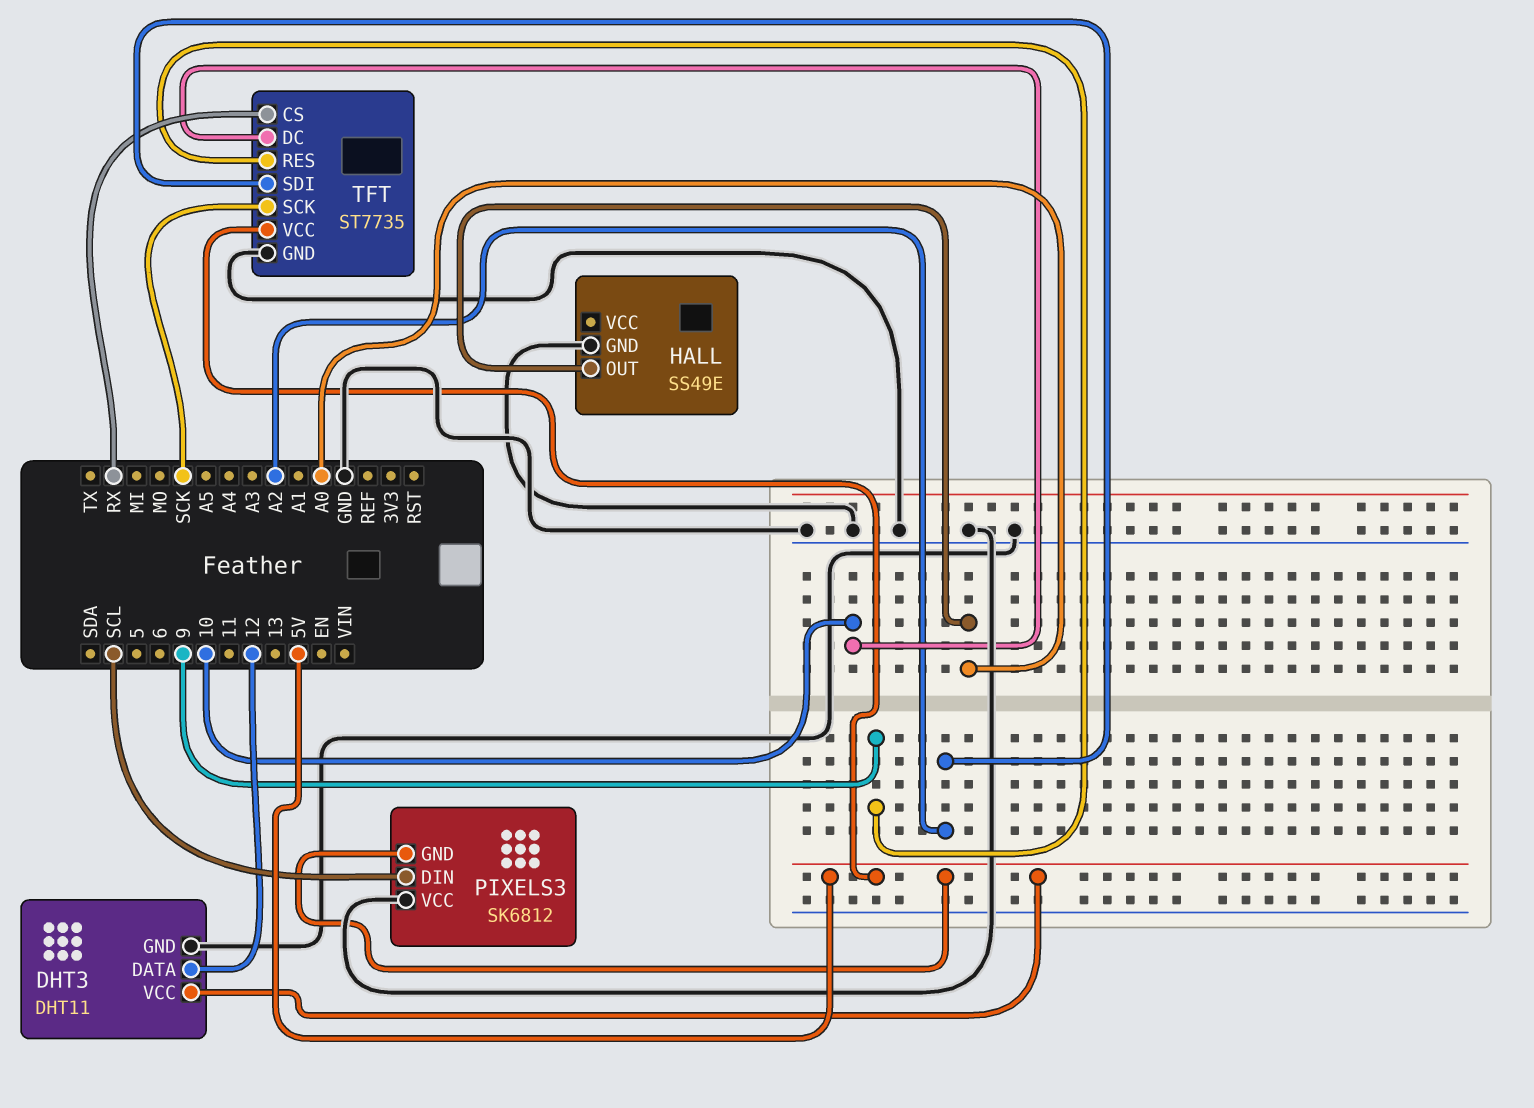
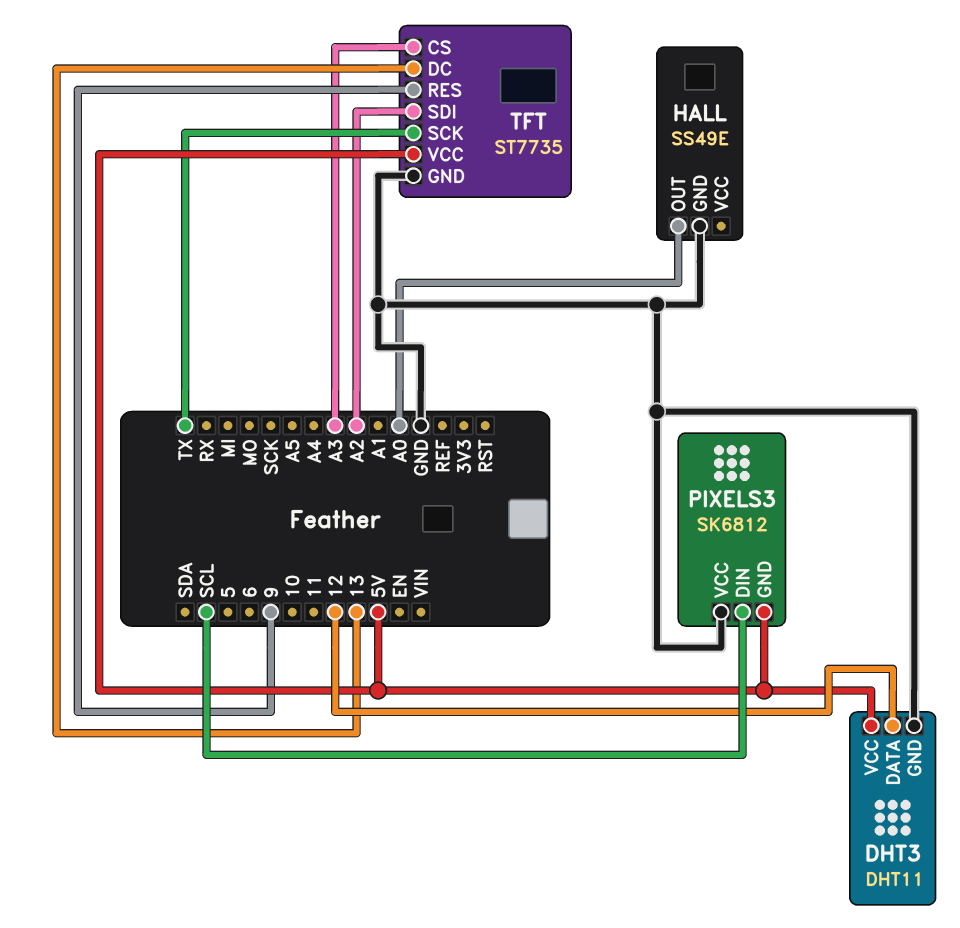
TFT pin CS: RX -> A3
TFT pin DC: 10 -> 13
TFT pin SCK: SCK -> TX

